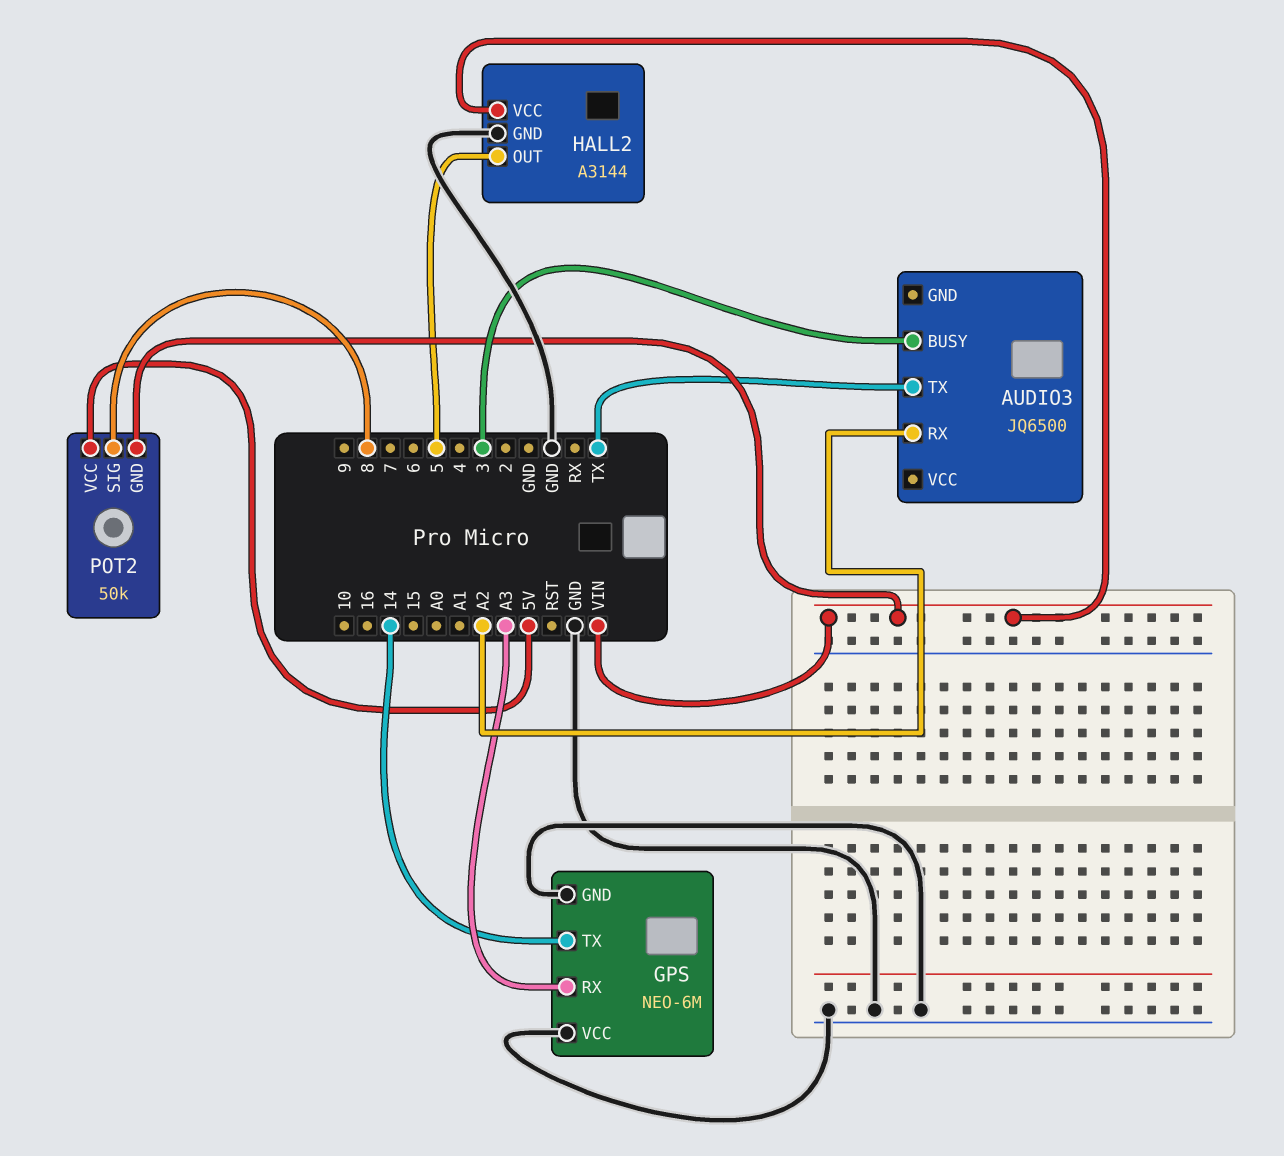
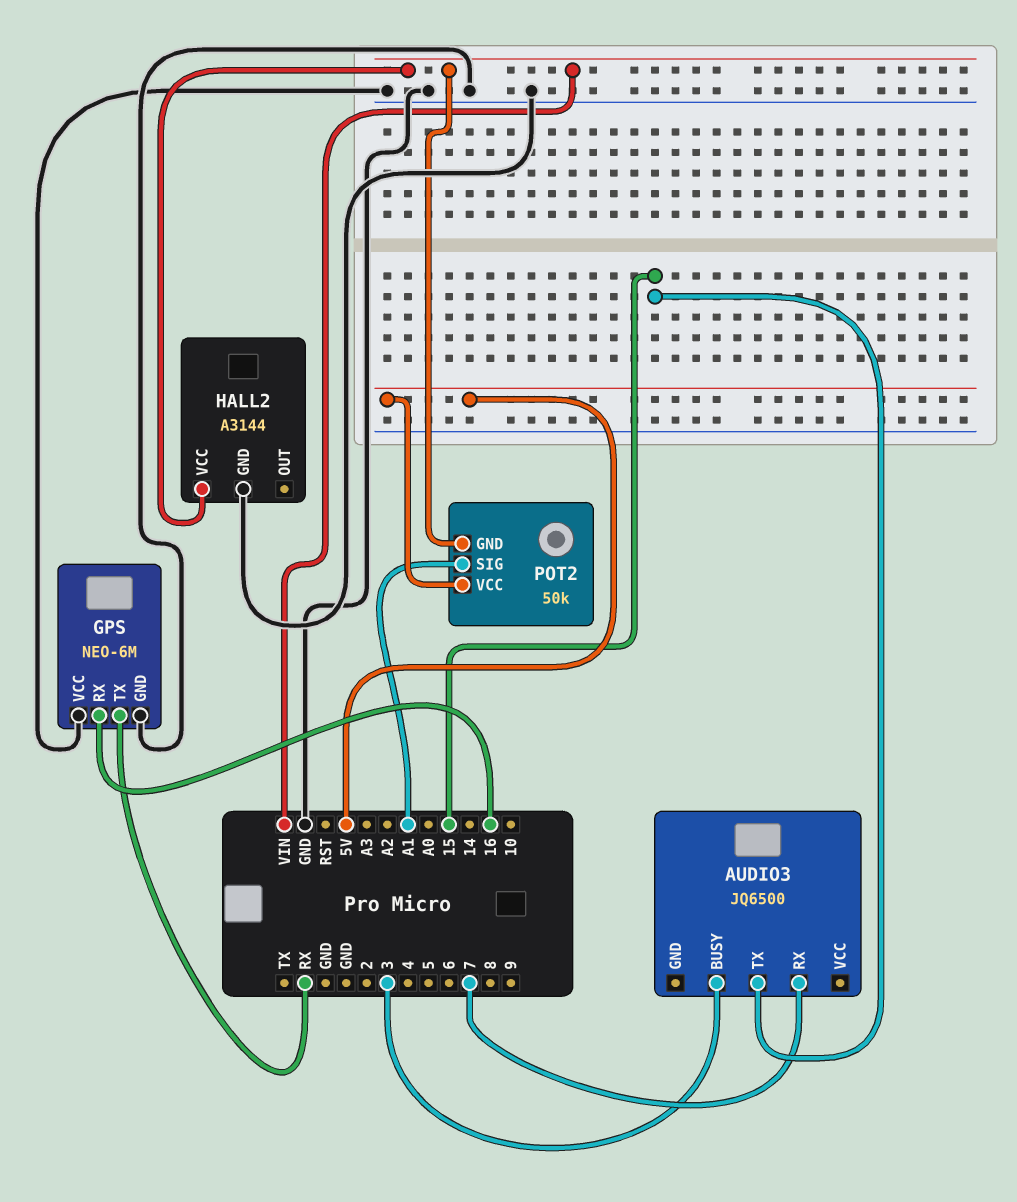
AUDIO3 pin RX: A2 -> 7
AUDIO3 pin TX: TX -> 15
GPS pin RX: A3 -> 16
GPS pin TX: 14 -> RX
HALL2 pin OUT: 5 -> none
POT2 pin SIG: 8 -> A1

